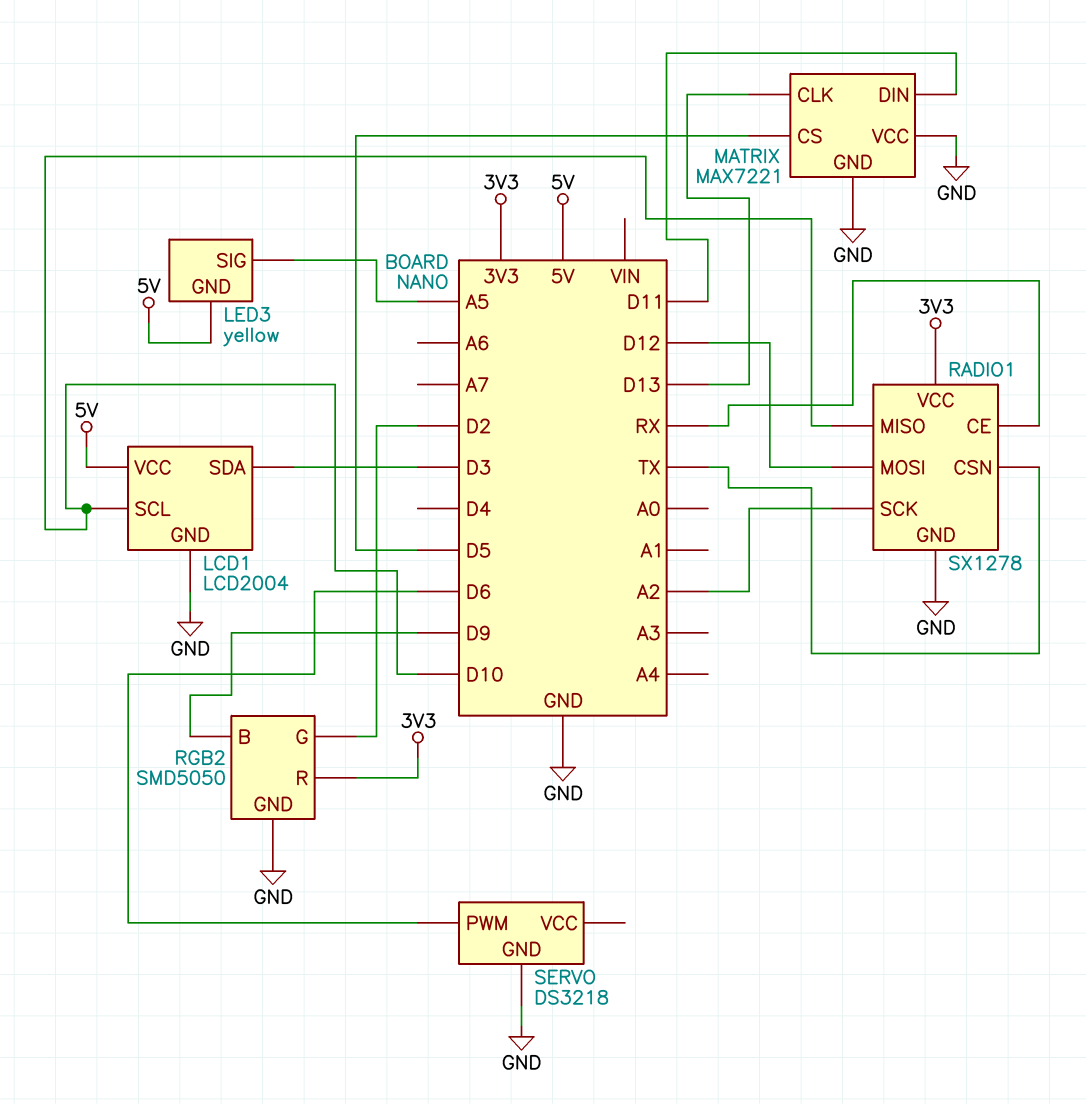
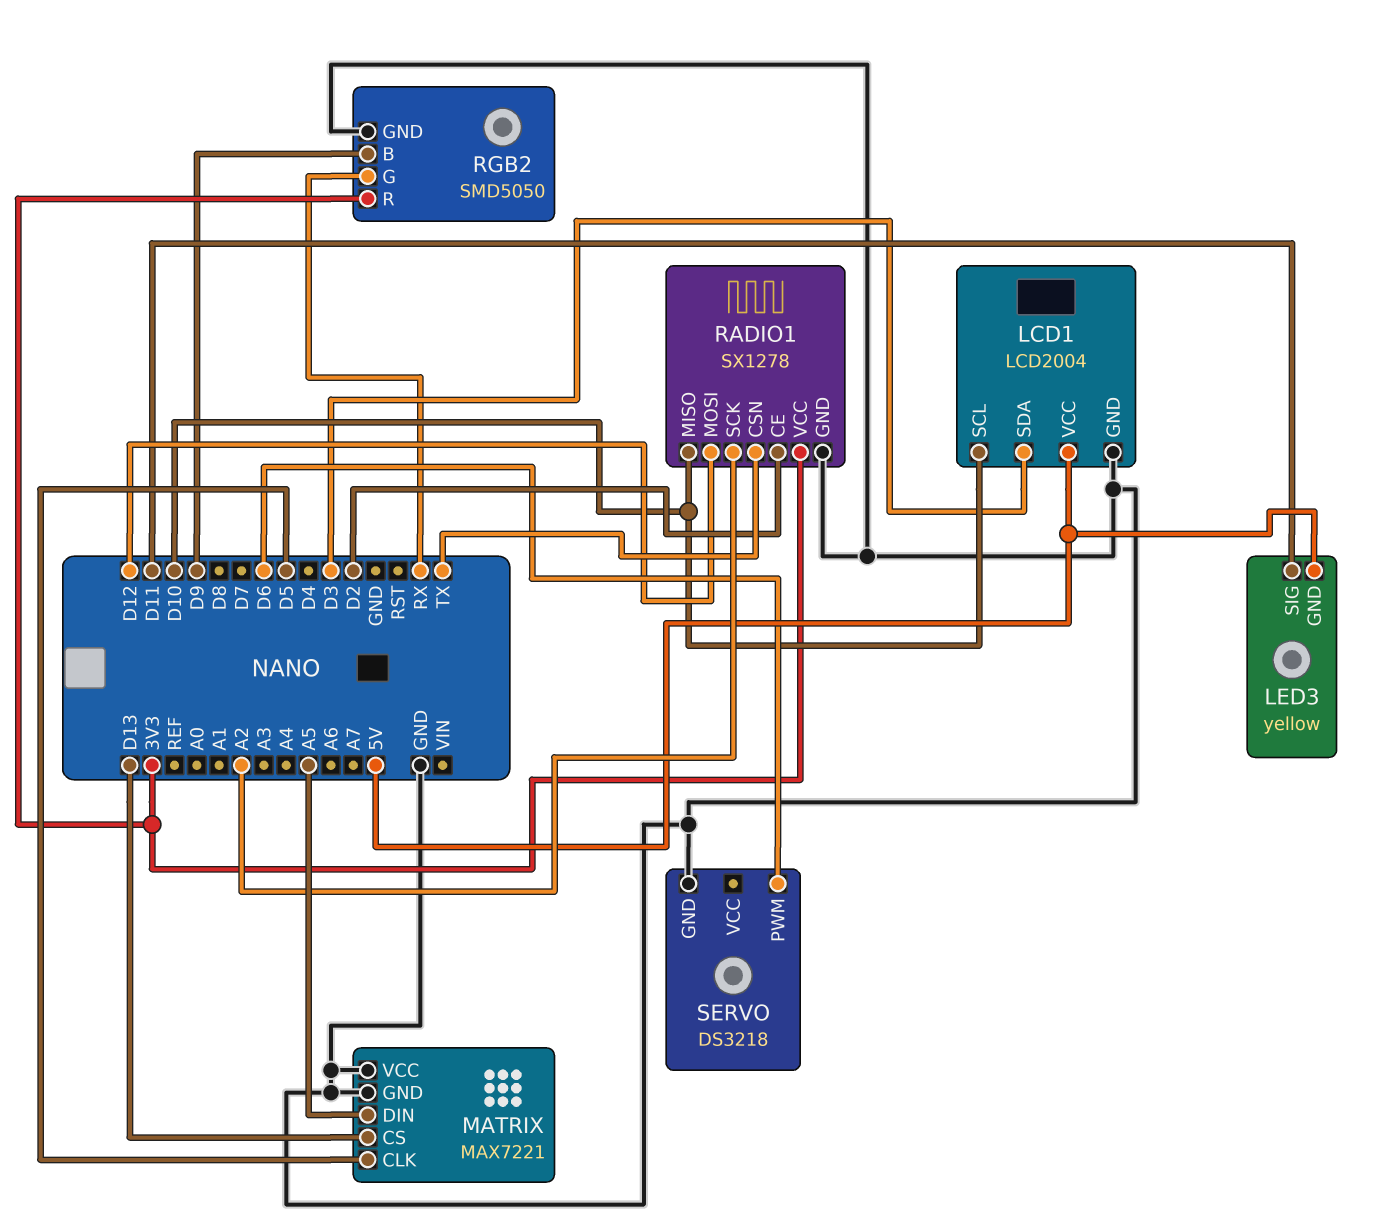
LED3 pin SIG: A5 -> D11
MATRIX pin CLK: D13 -> D5
MATRIX pin CS: D5 -> D13
MATRIX pin DIN: D11 -> A5
RADIO1 pin CE: RX -> D2
RGB2 pin G: D2 -> RX

